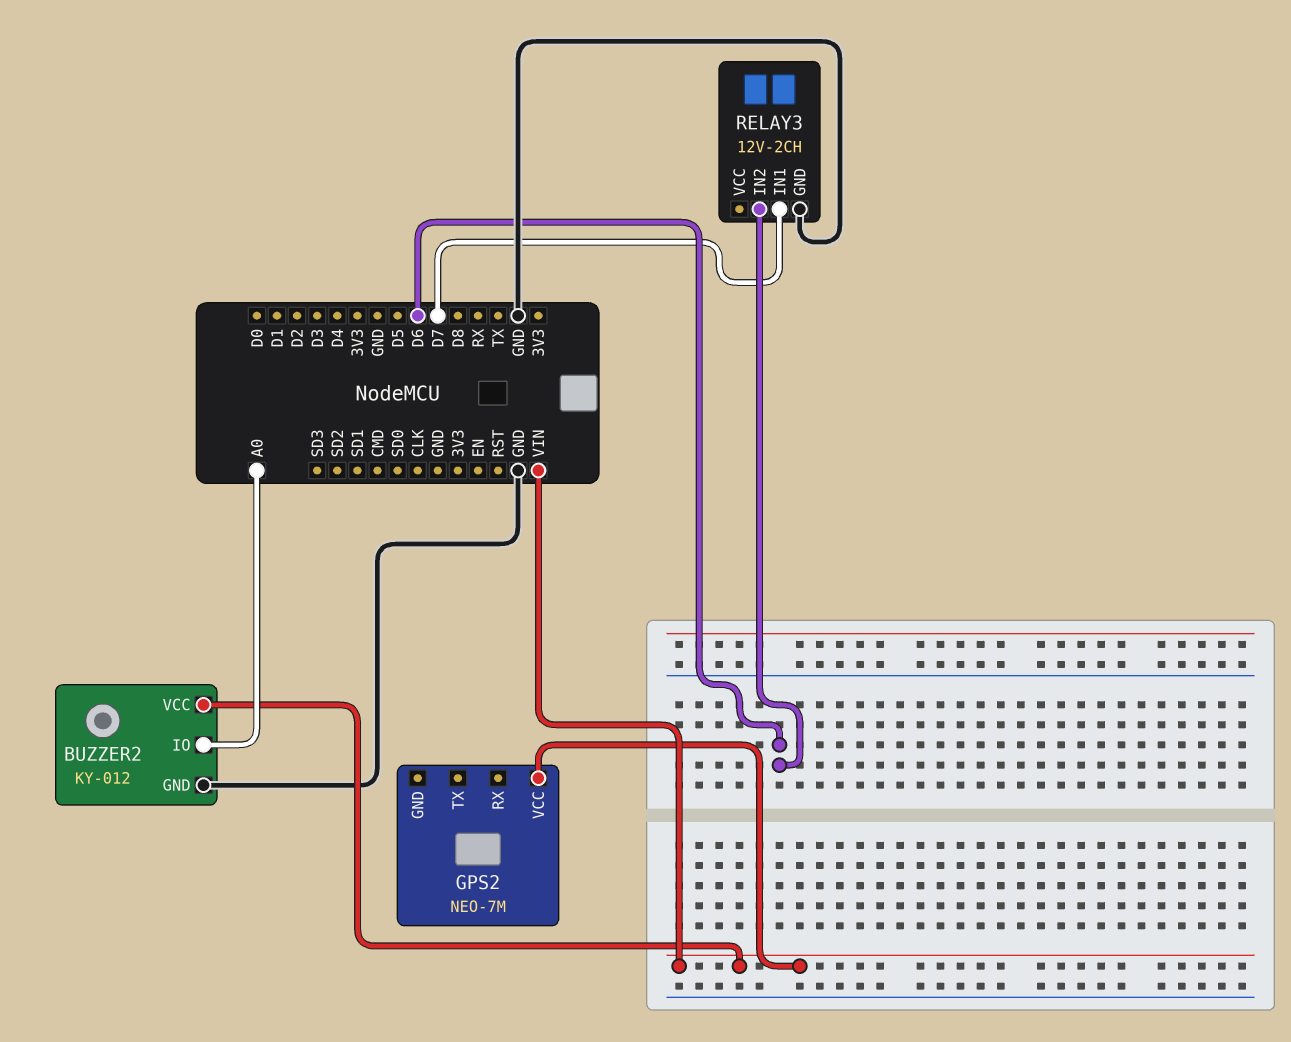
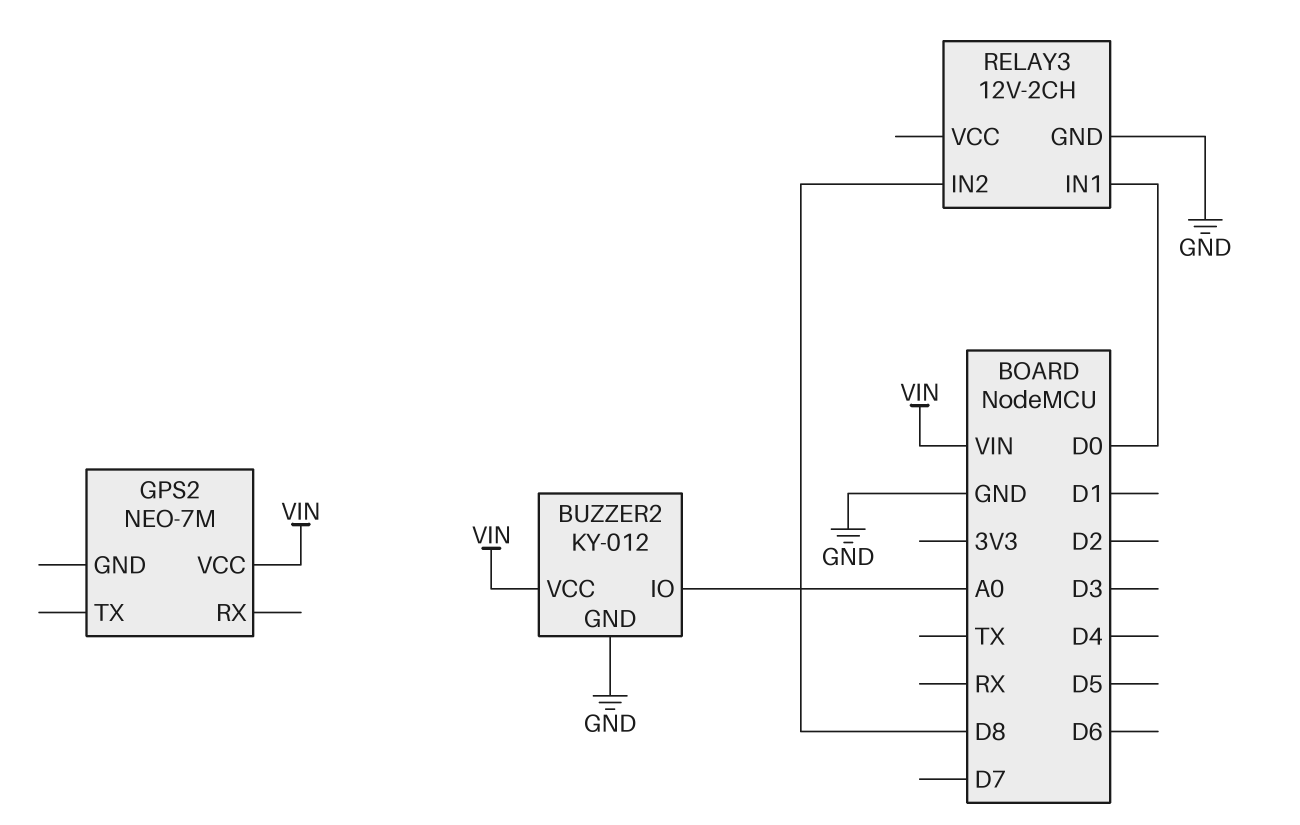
RELAY3 pin IN1: D7 -> D0
RELAY3 pin IN2: D6 -> D8

